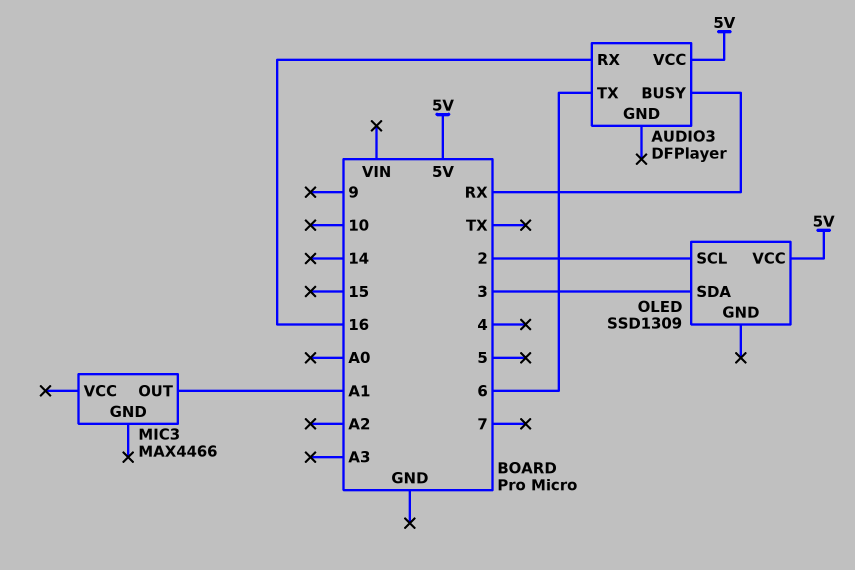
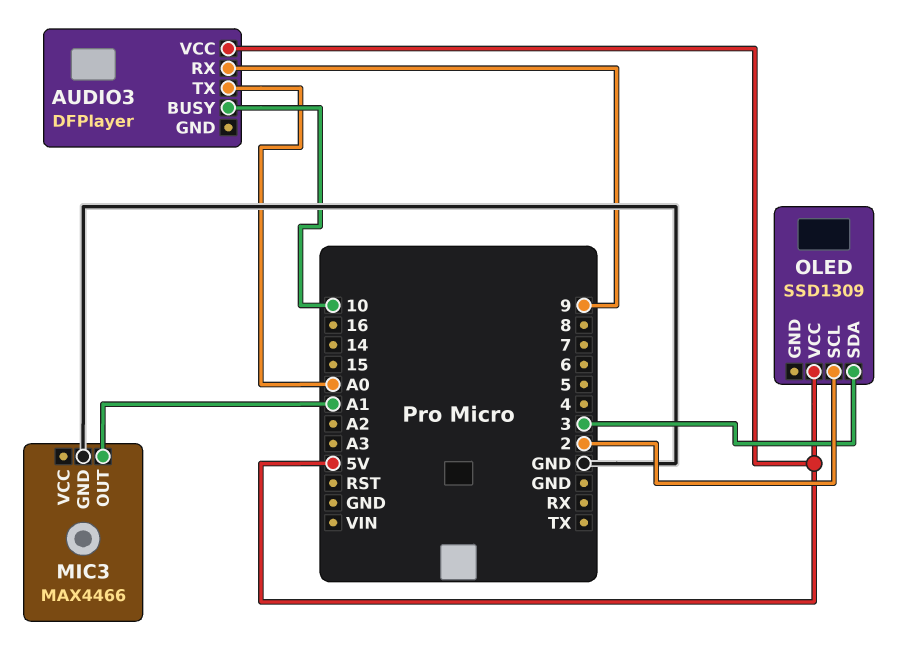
AUDIO3 pin BUSY: RX -> 10
AUDIO3 pin RX: 16 -> 9
AUDIO3 pin TX: 6 -> A0
MIC3 pin GND: none -> GND

